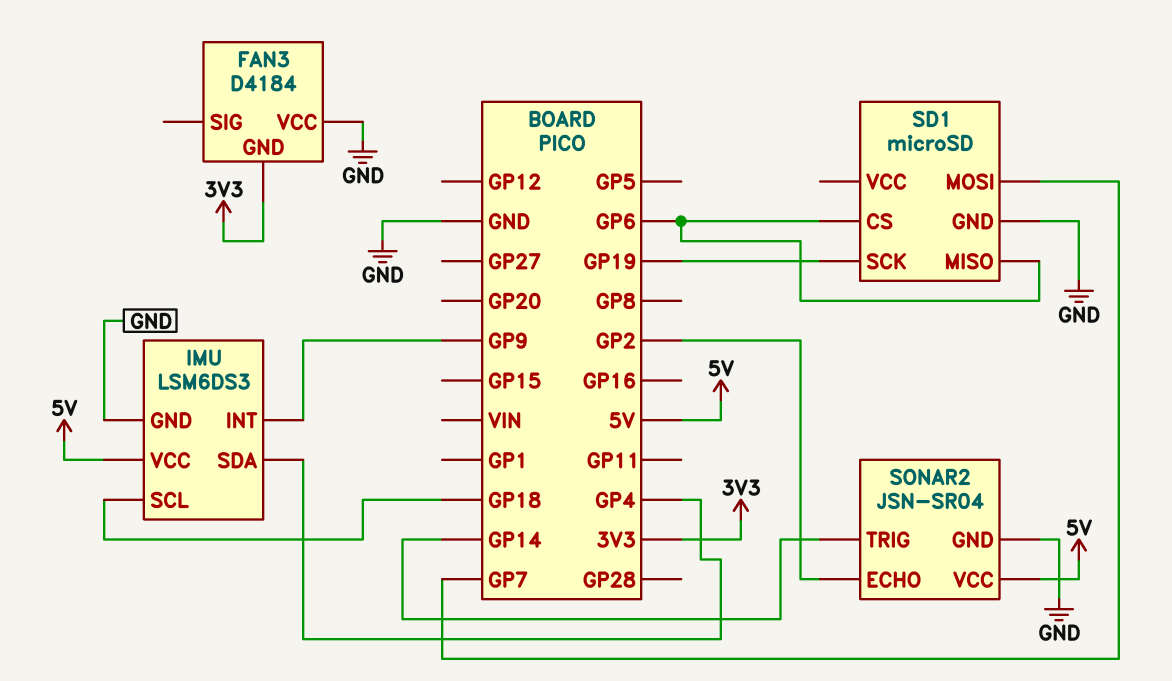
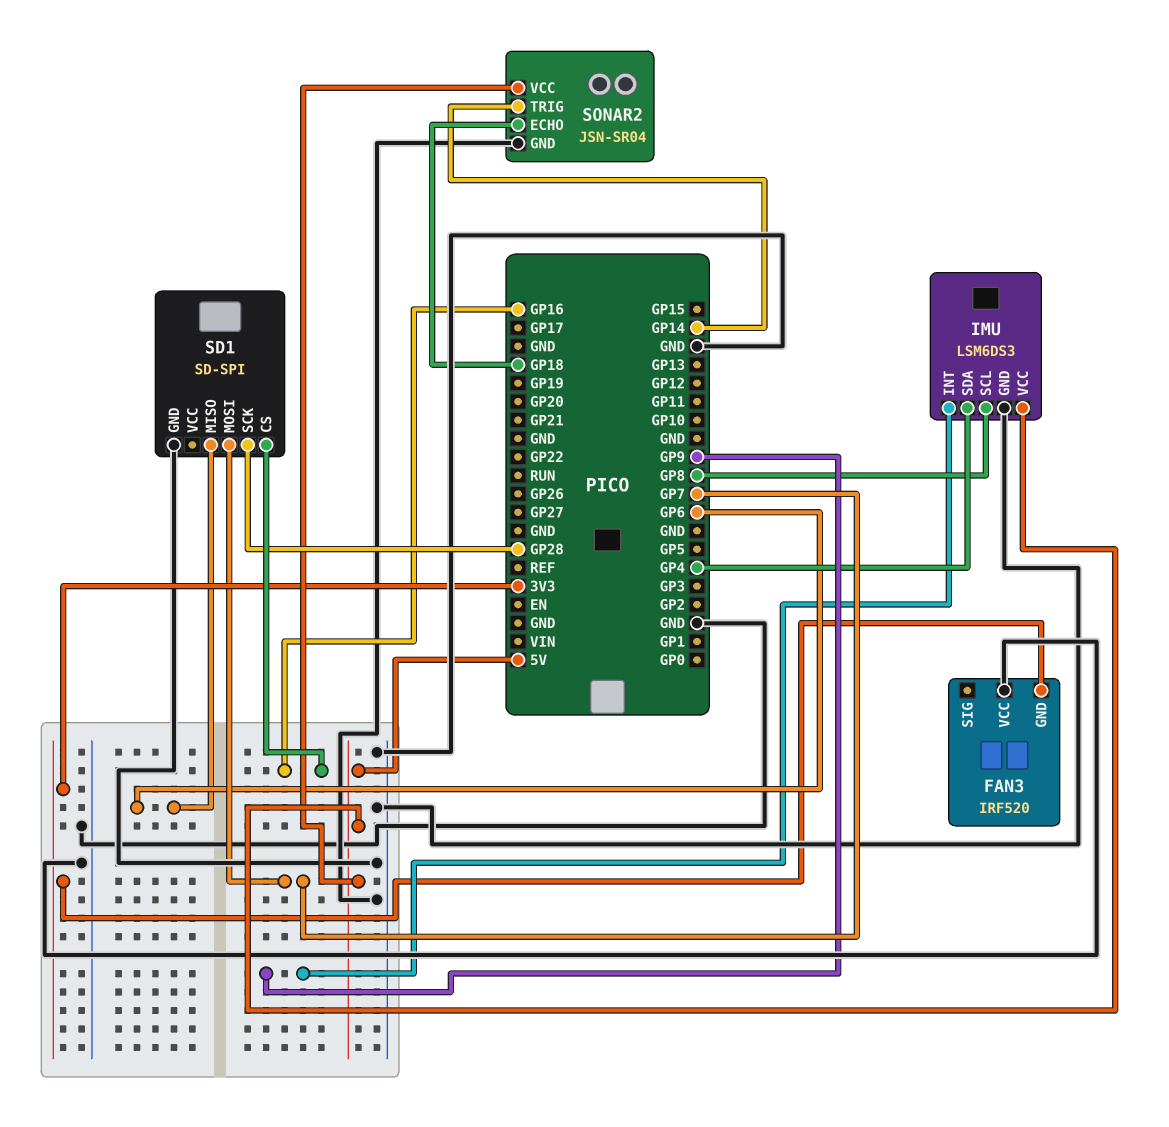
FAN3: D4184 -> IRF520
IMU pin SCL: GP18 -> GP8
SD1: microSD -> SD-SPI
SD1 pin CS: GP6 -> GP16
SD1 pin SCK: GP19 -> GP28
SONAR2 pin ECHO: GP2 -> GP18

